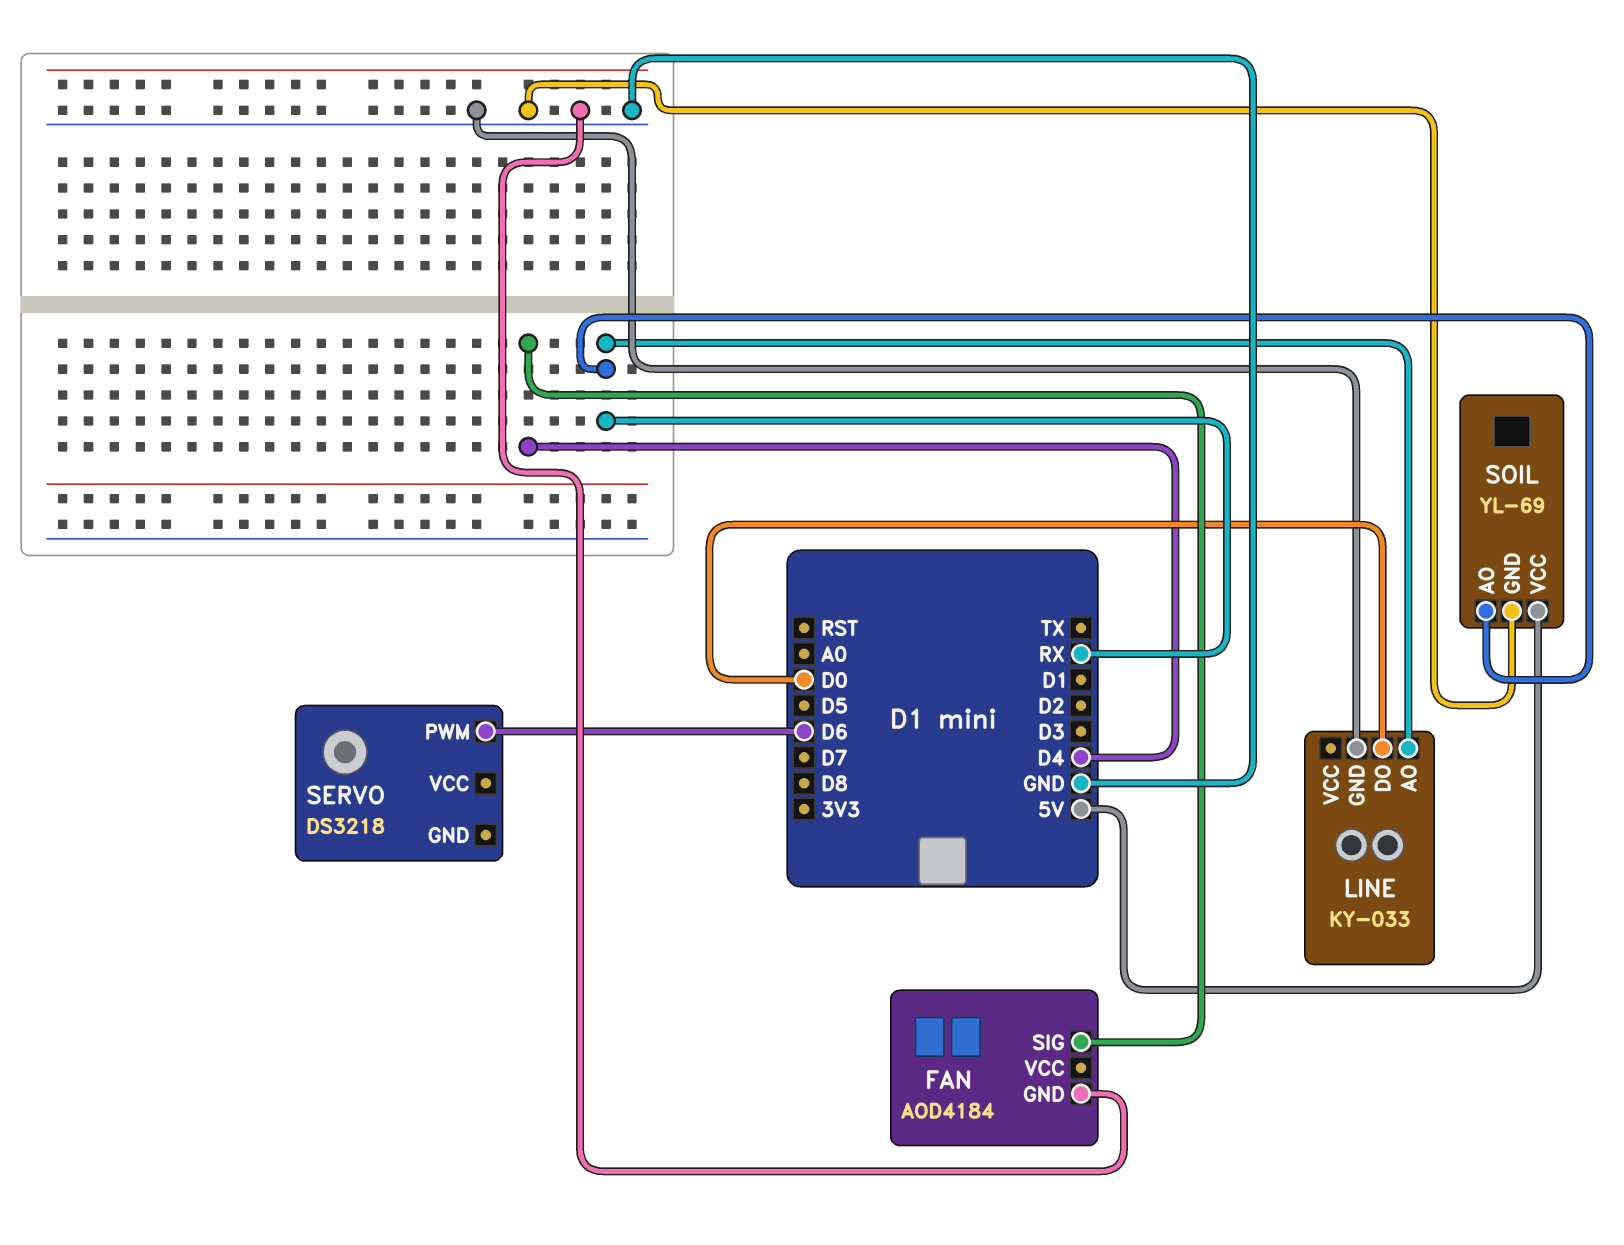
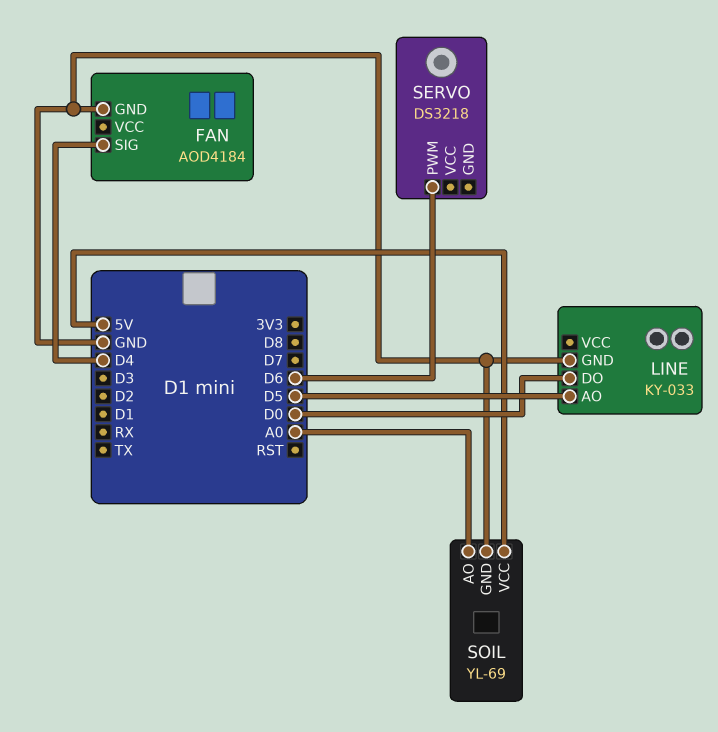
LINE pin AO: RX -> D5
SOIL pin AO: RX -> A0

